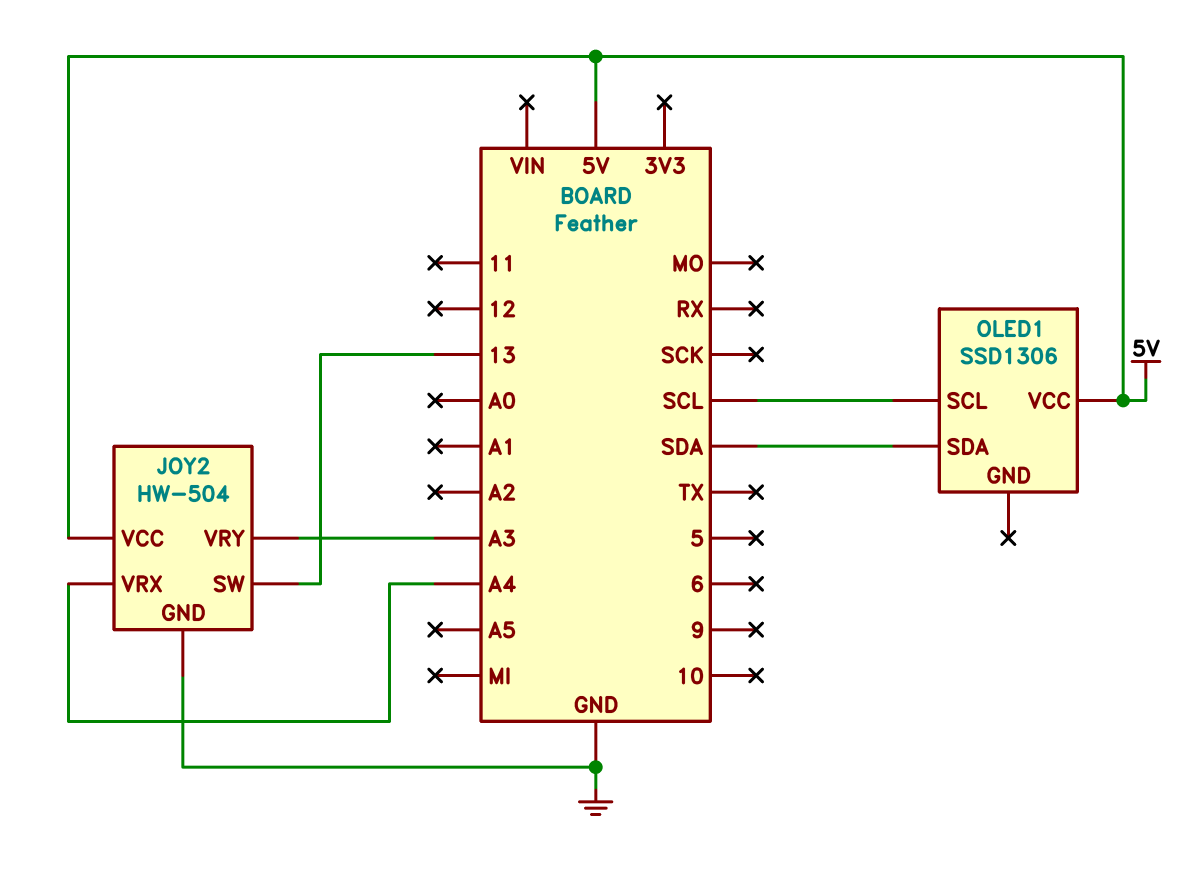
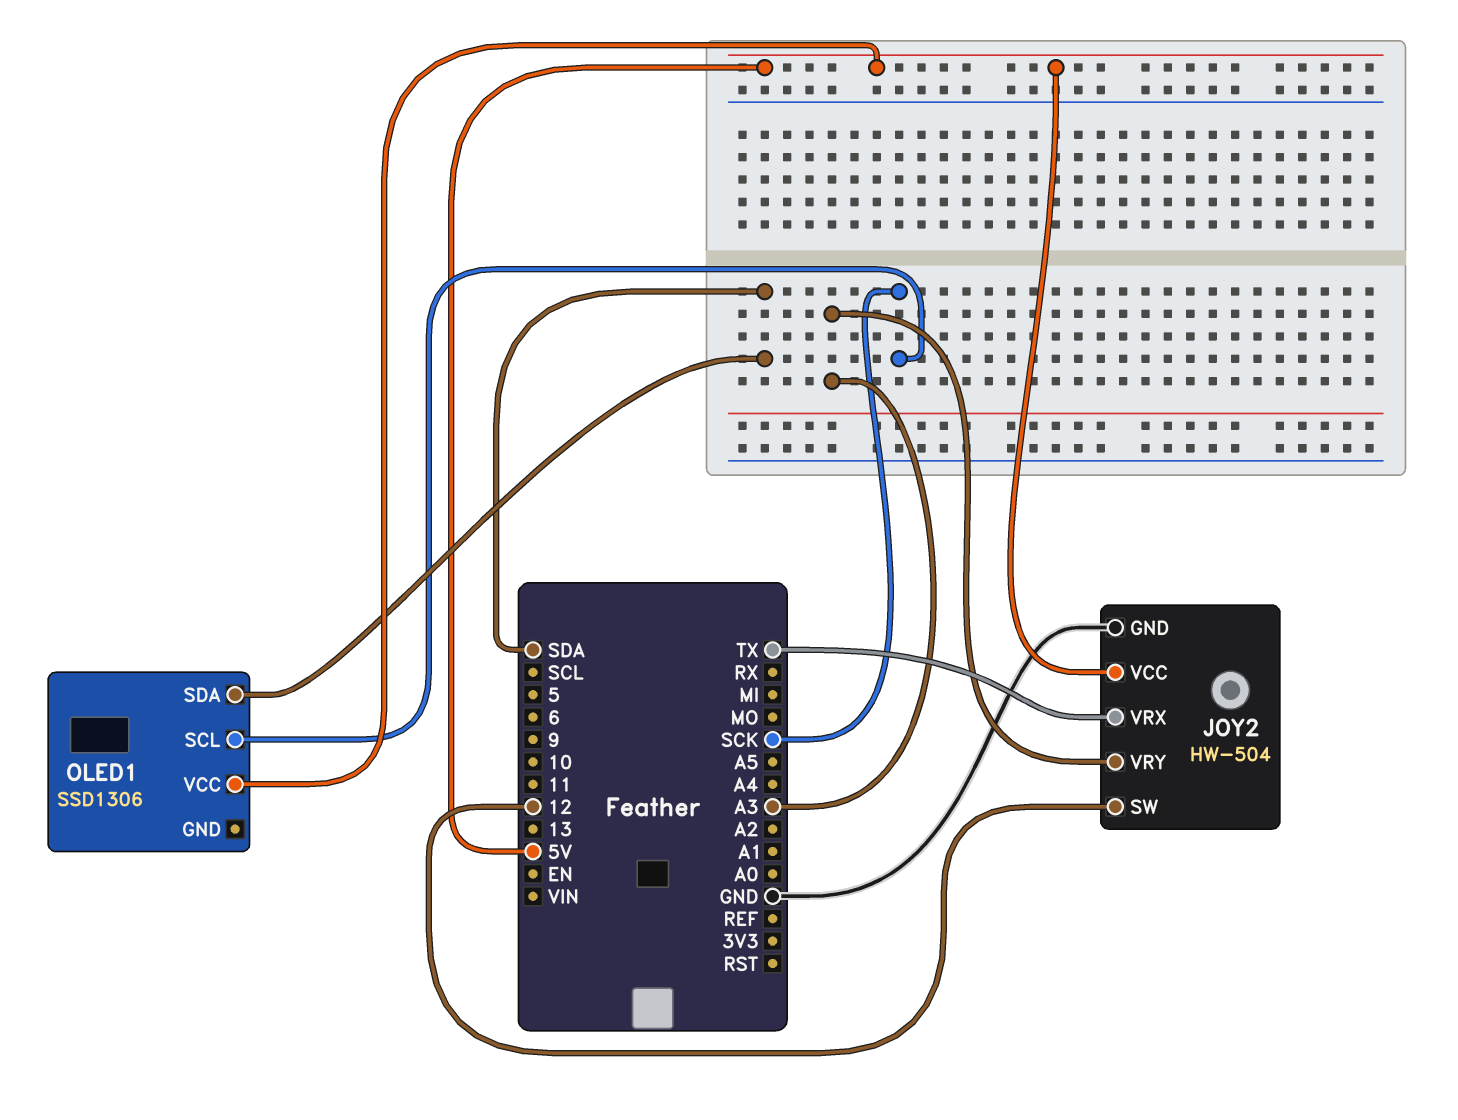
JOY2 pin SW: 13 -> 12
JOY2 pin VRX: A4 -> TX
OLED1 pin SCL: SCL -> SCK

